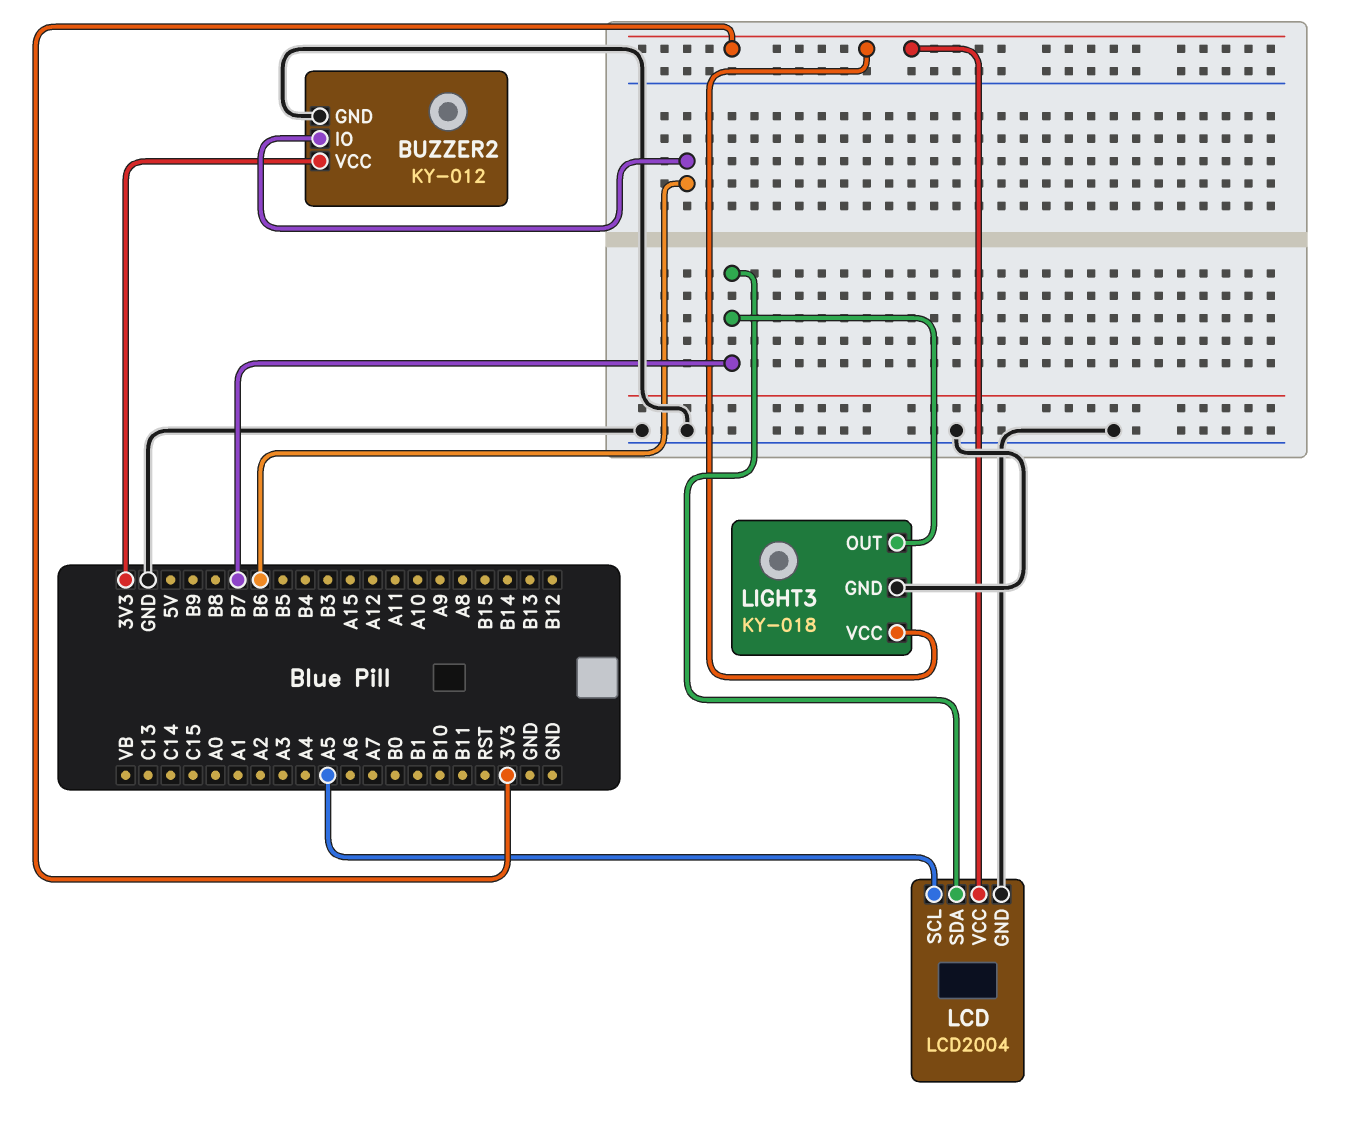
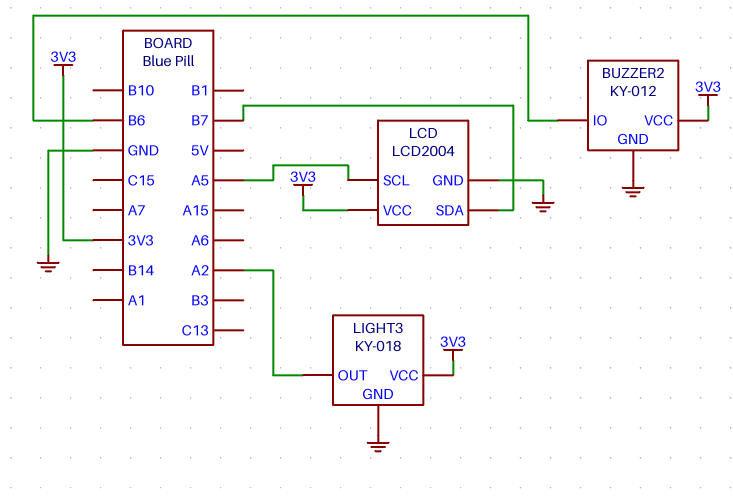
LIGHT3 pin OUT: B7 -> A2

